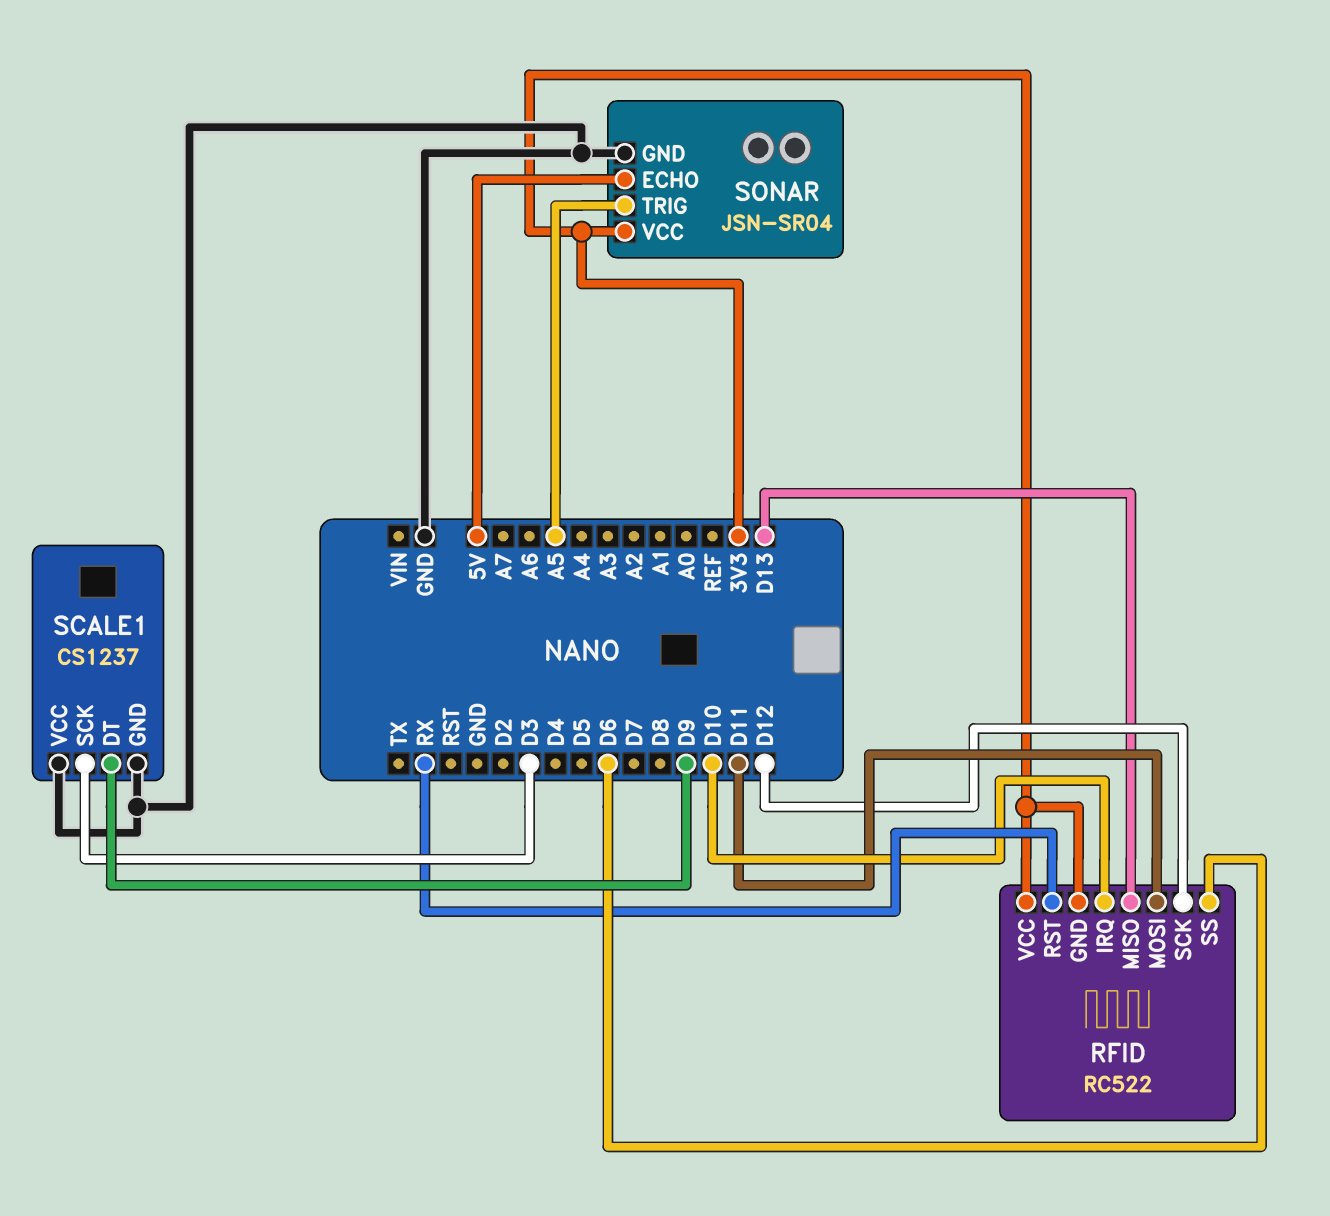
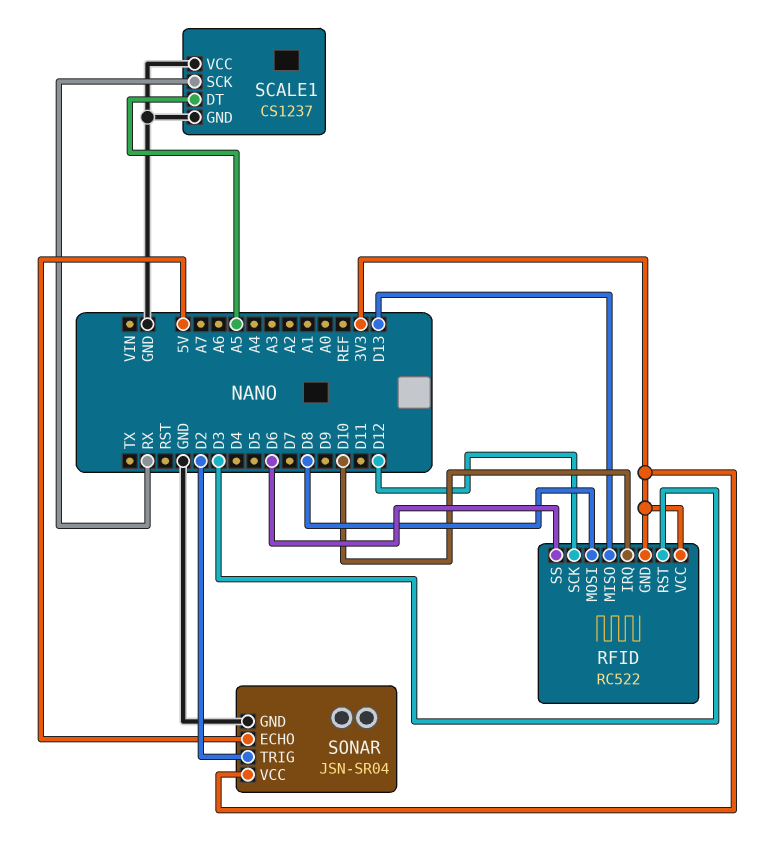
RFID pin MOSI: D11 -> D8
RFID pin RST: RX -> D3
SCALE1 pin DT: D9 -> A5
SCALE1 pin SCK: D3 -> RX
SONAR pin TRIG: A5 -> D2

